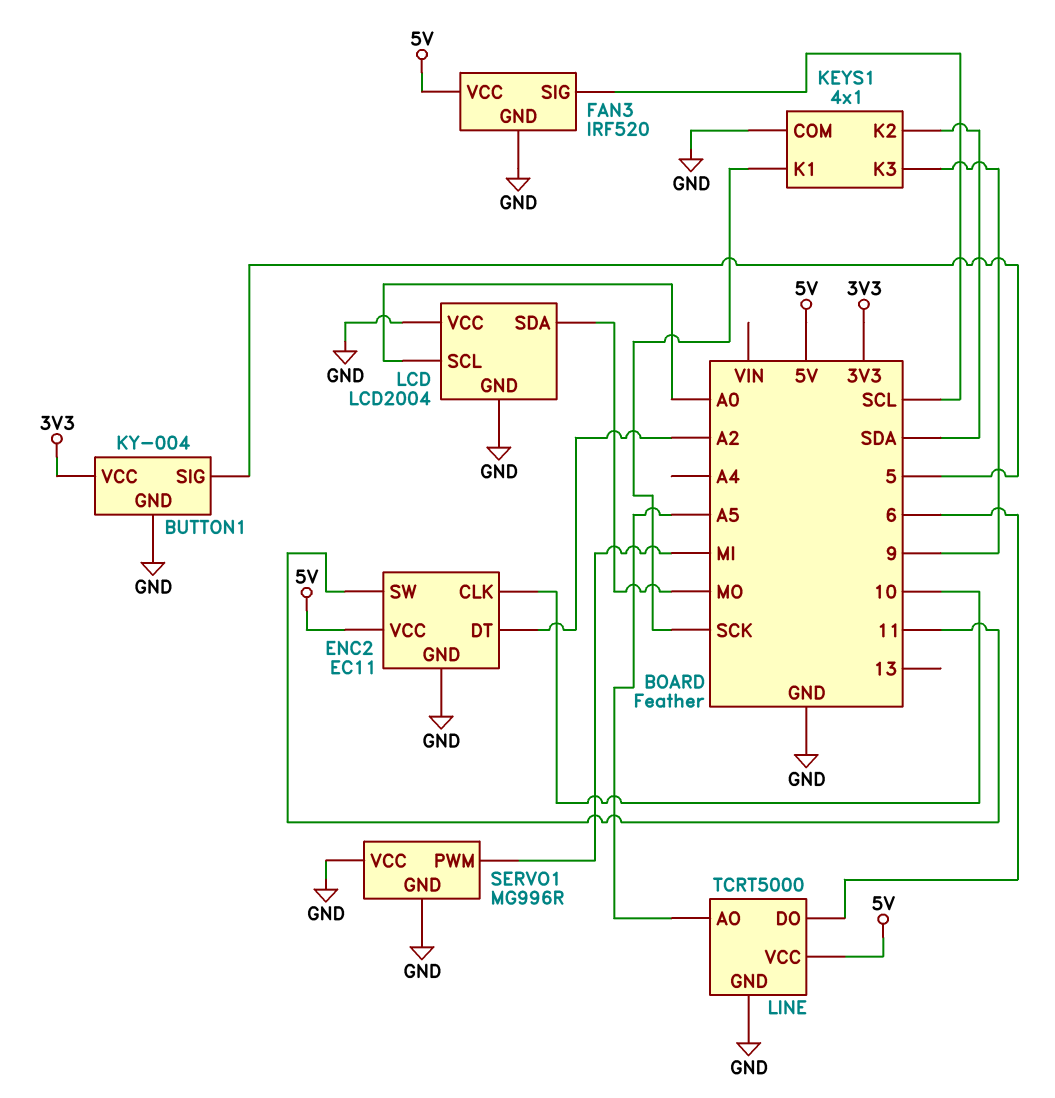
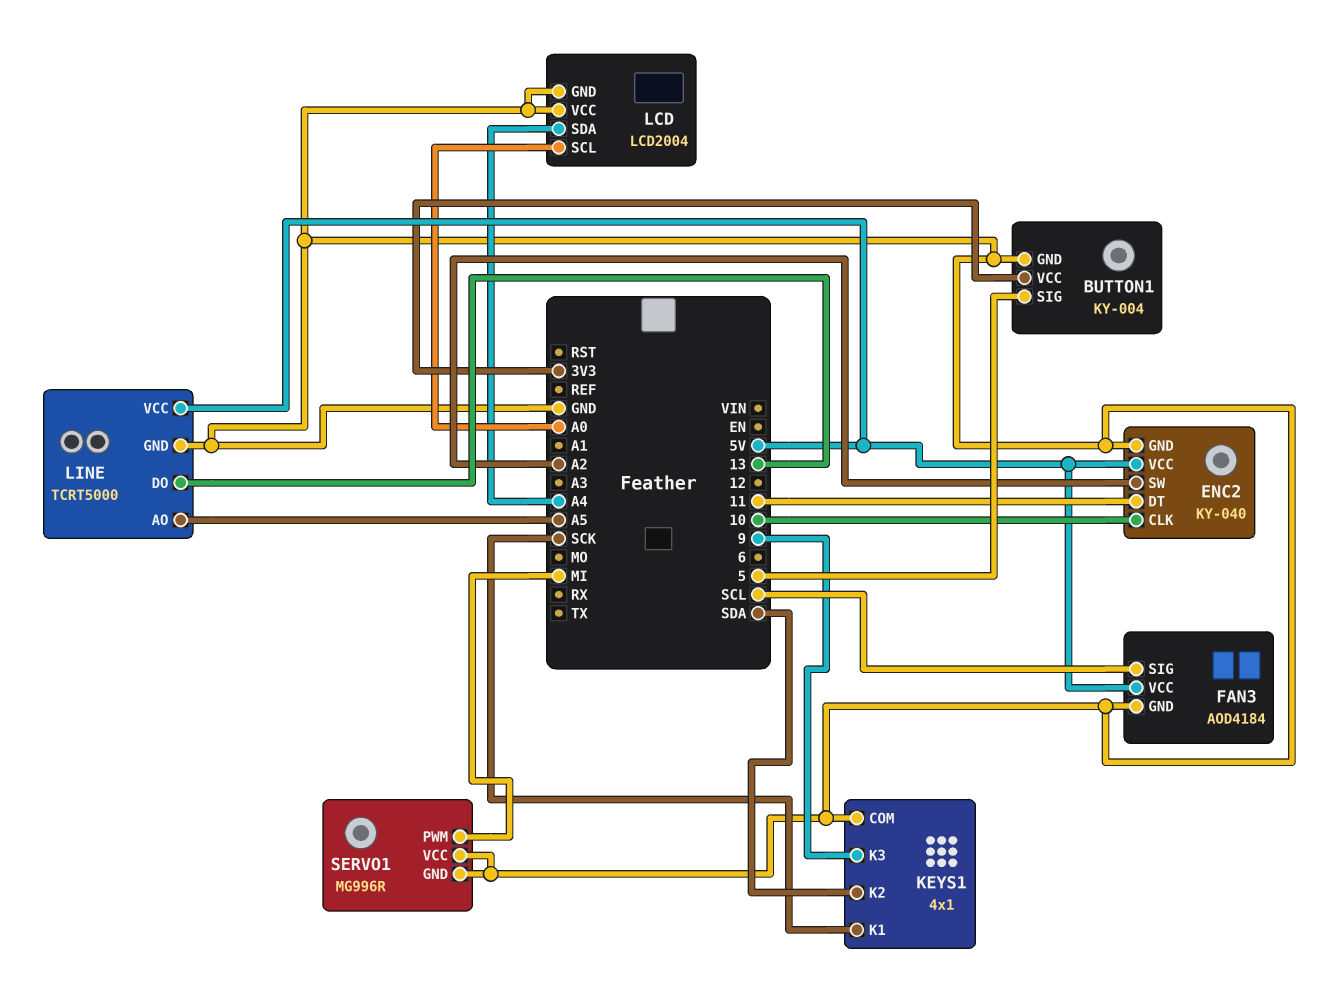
ENC2: EC11 -> KY-040
ENC2 pin DT: A2 -> 11
ENC2 pin SW: 11 -> A2
FAN3: IRF520 -> AOD4184
LCD pin SDA: MO -> A4
LINE pin DO: 6 -> 13

